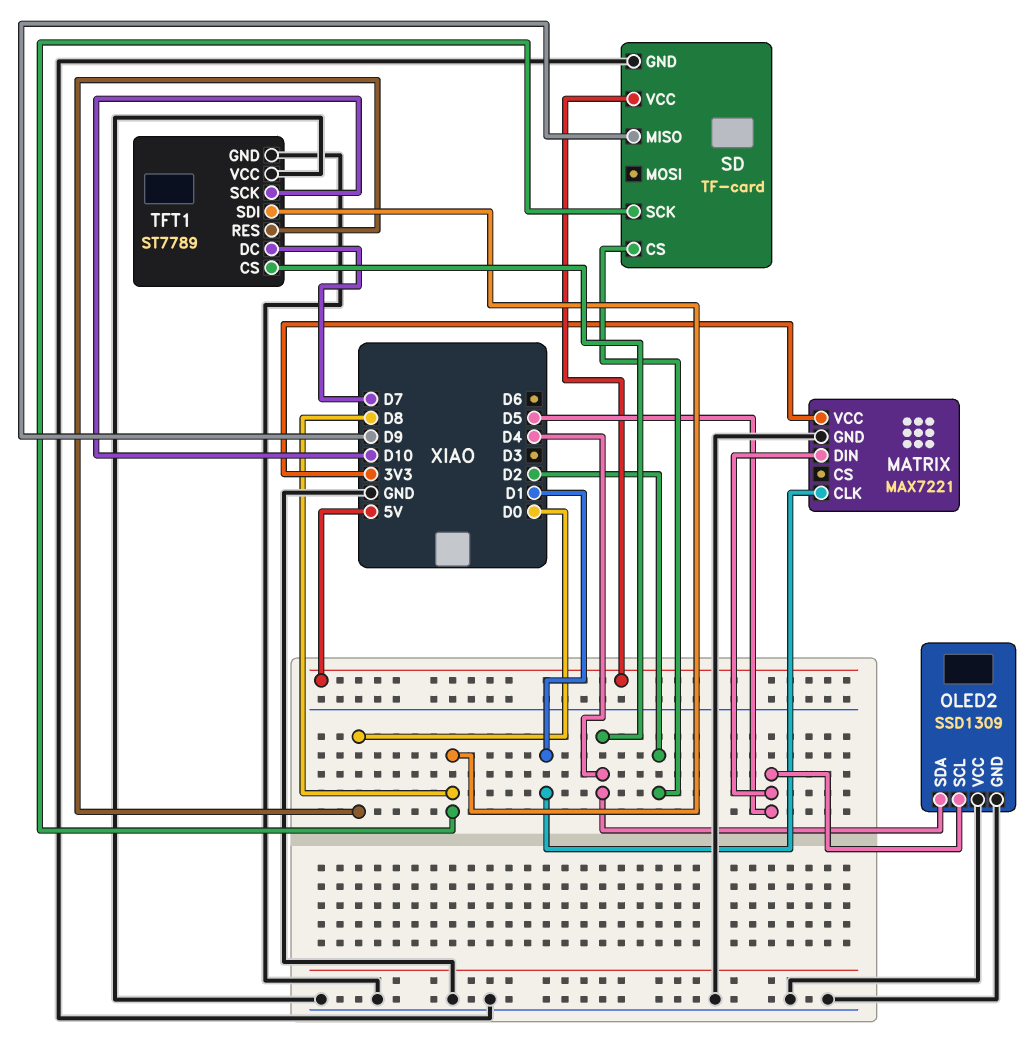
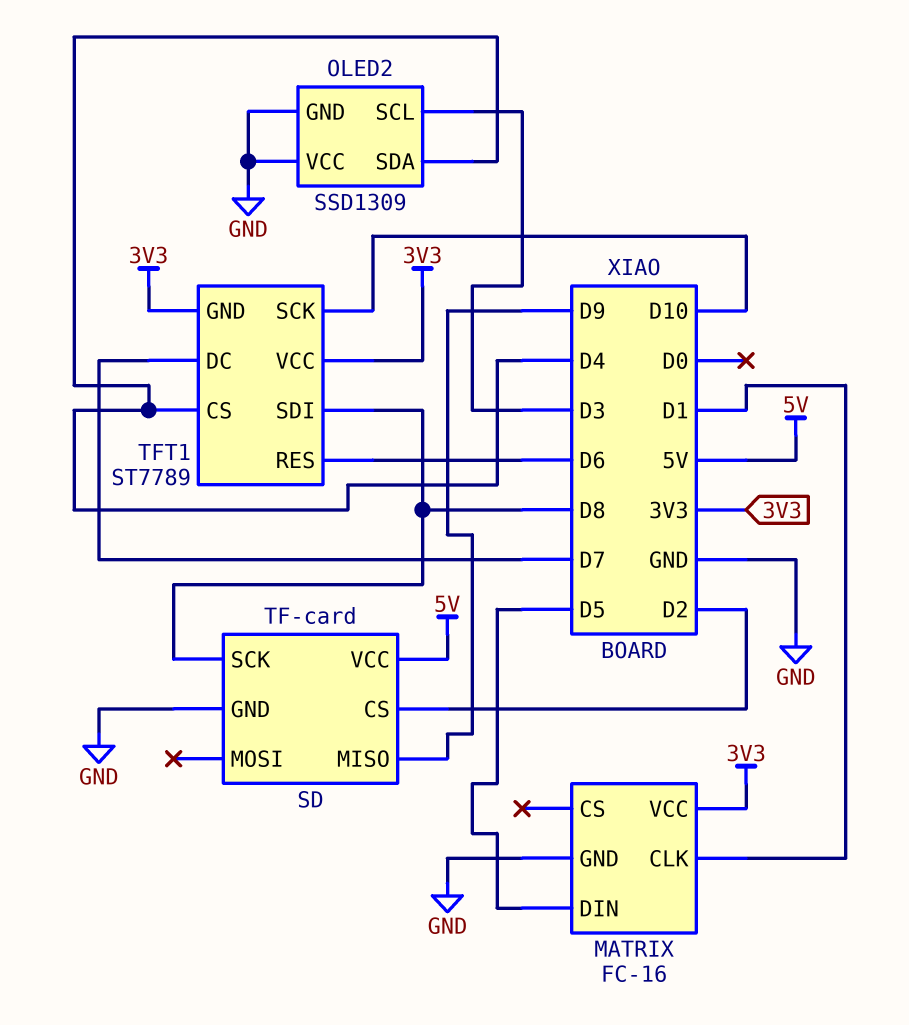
MATRIX: MAX7221 -> FC-16
OLED2 pin SCL: D5 -> D3
TFT1 pin GND: GND -> 3V3
TFT1 pin RES: D0 -> D6
TFT1 pin VCC: GND -> 3V3

